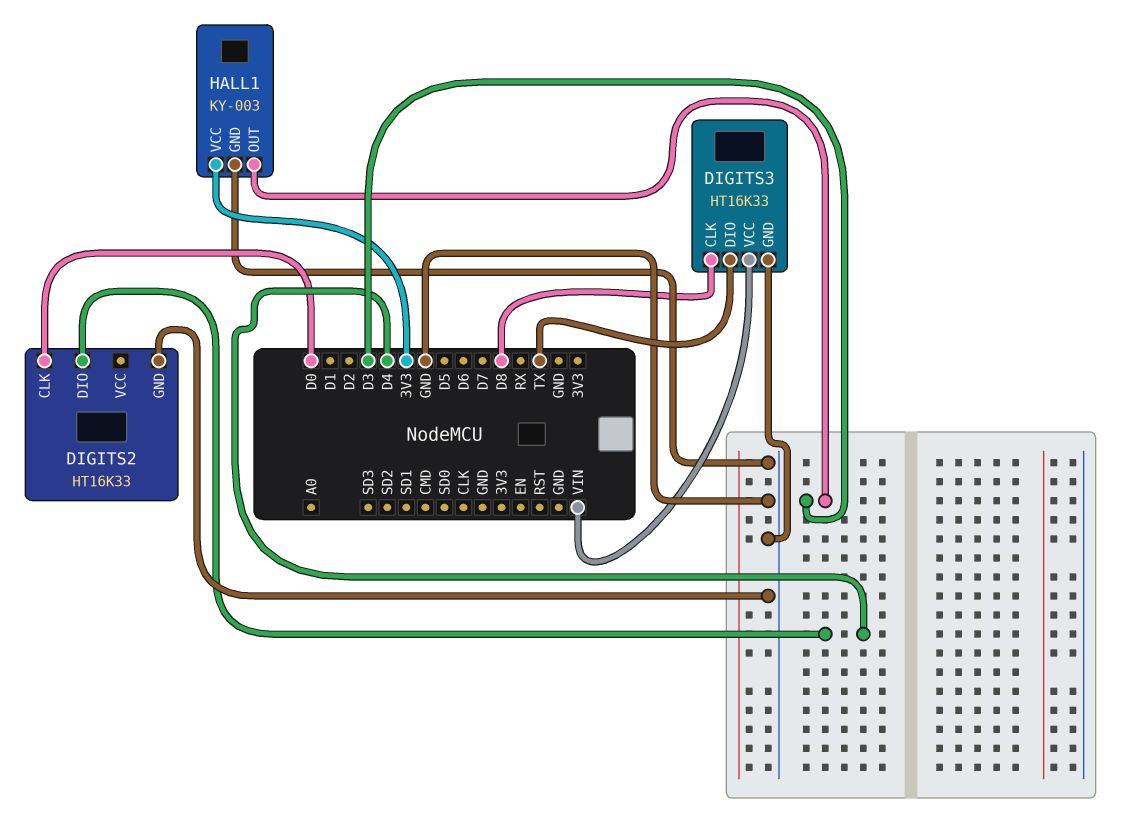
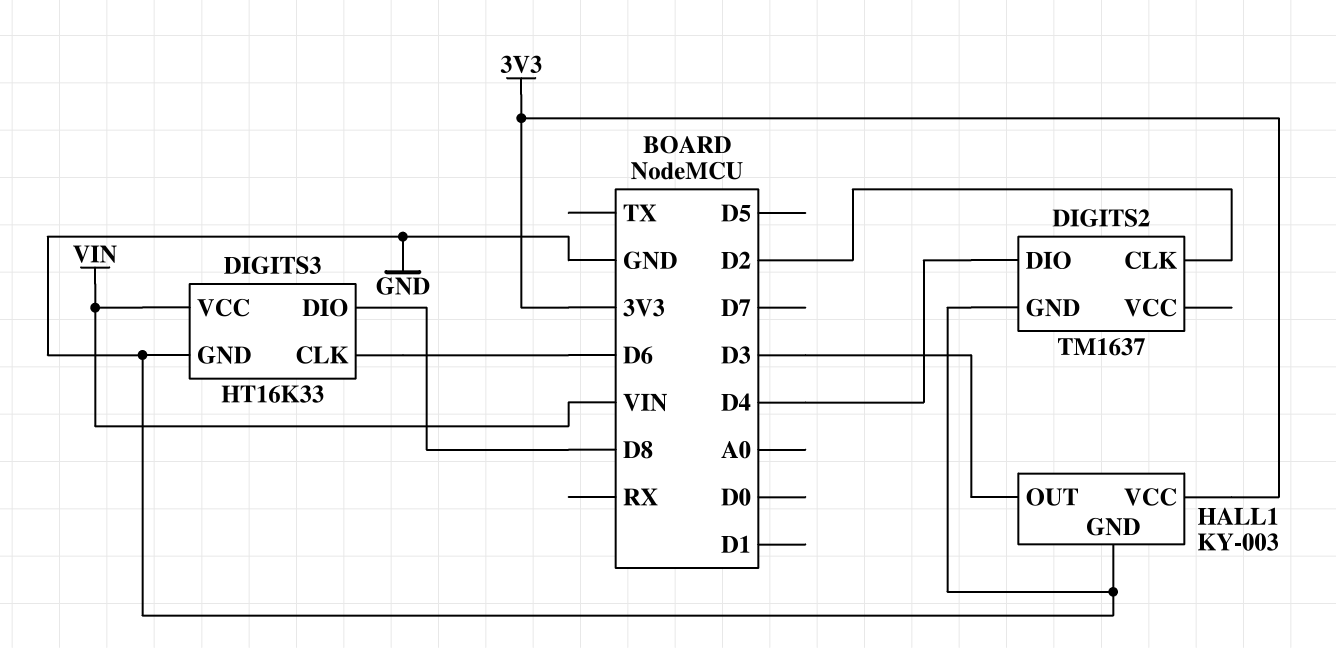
DIGITS2: HT16K33 -> TM1637
DIGITS2 pin CLK: D0 -> D2
DIGITS3 pin CLK: D8 -> D6
DIGITS3 pin DIO: TX -> D8

